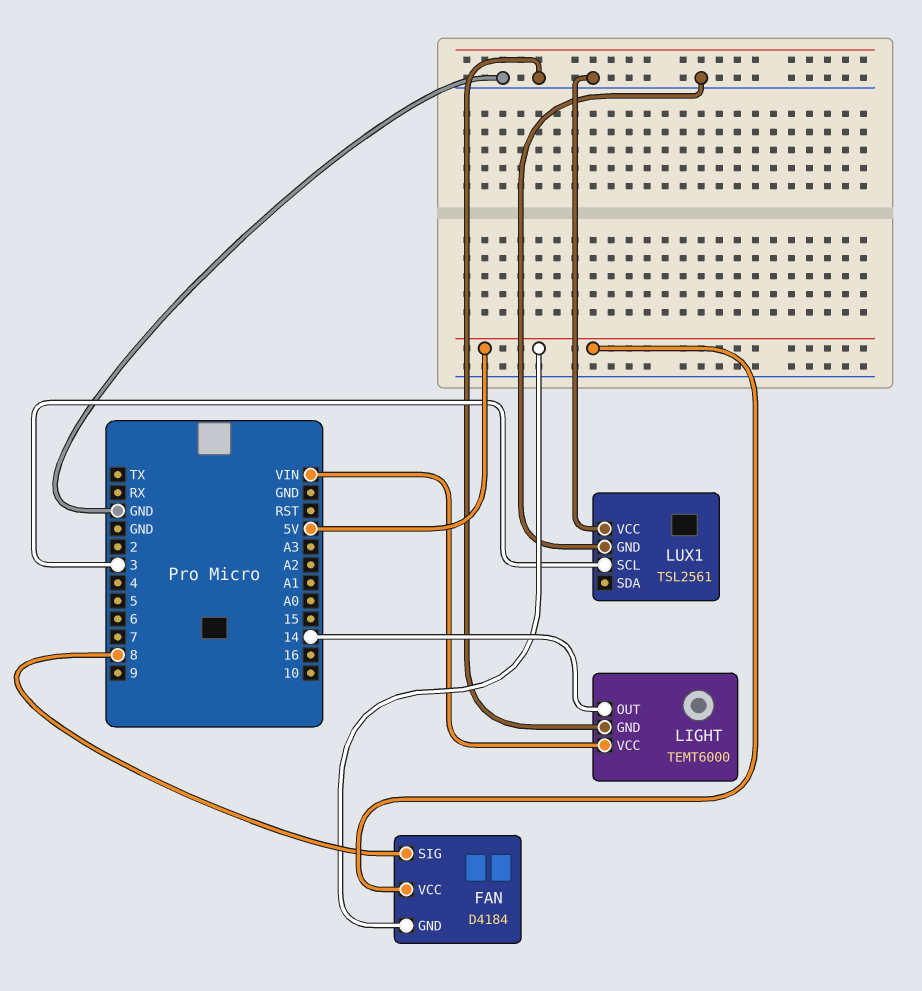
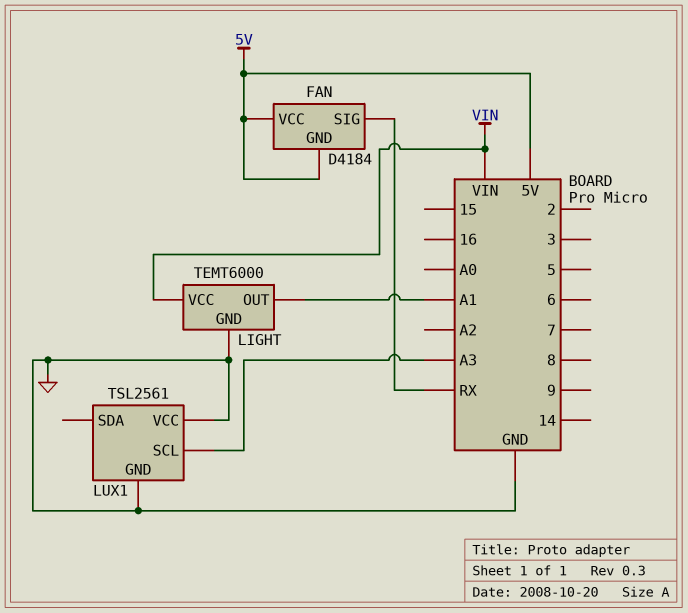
FAN pin SIG: 8 -> RX
LIGHT pin OUT: 14 -> A1
LUX1 pin SCL: 3 -> A3

